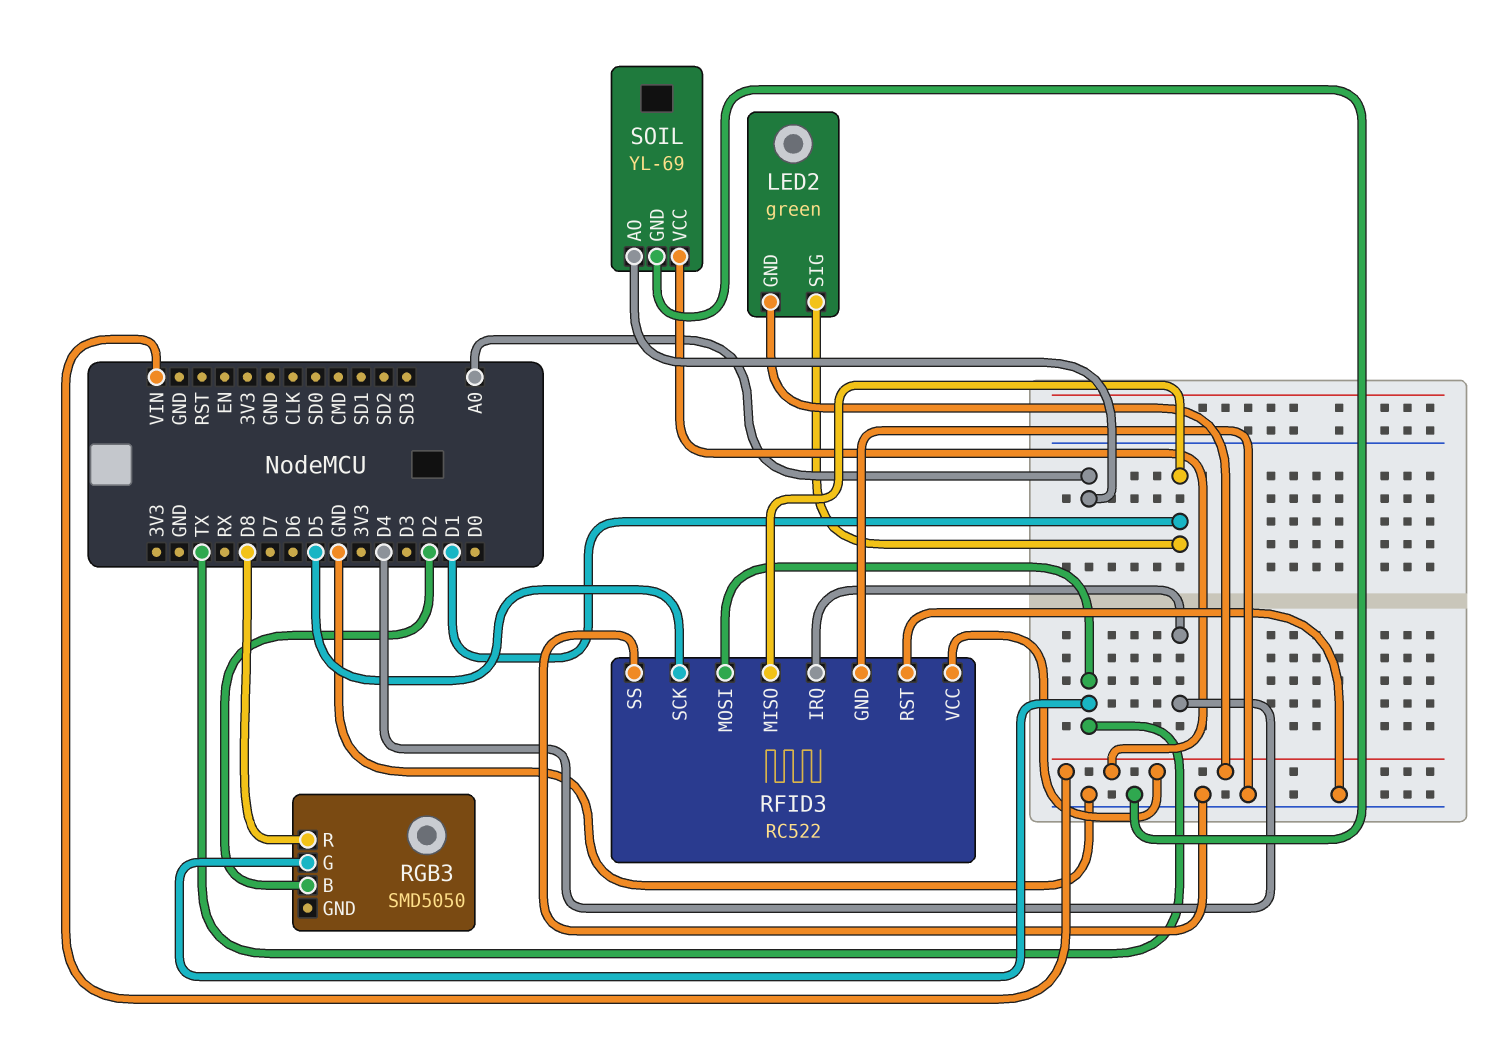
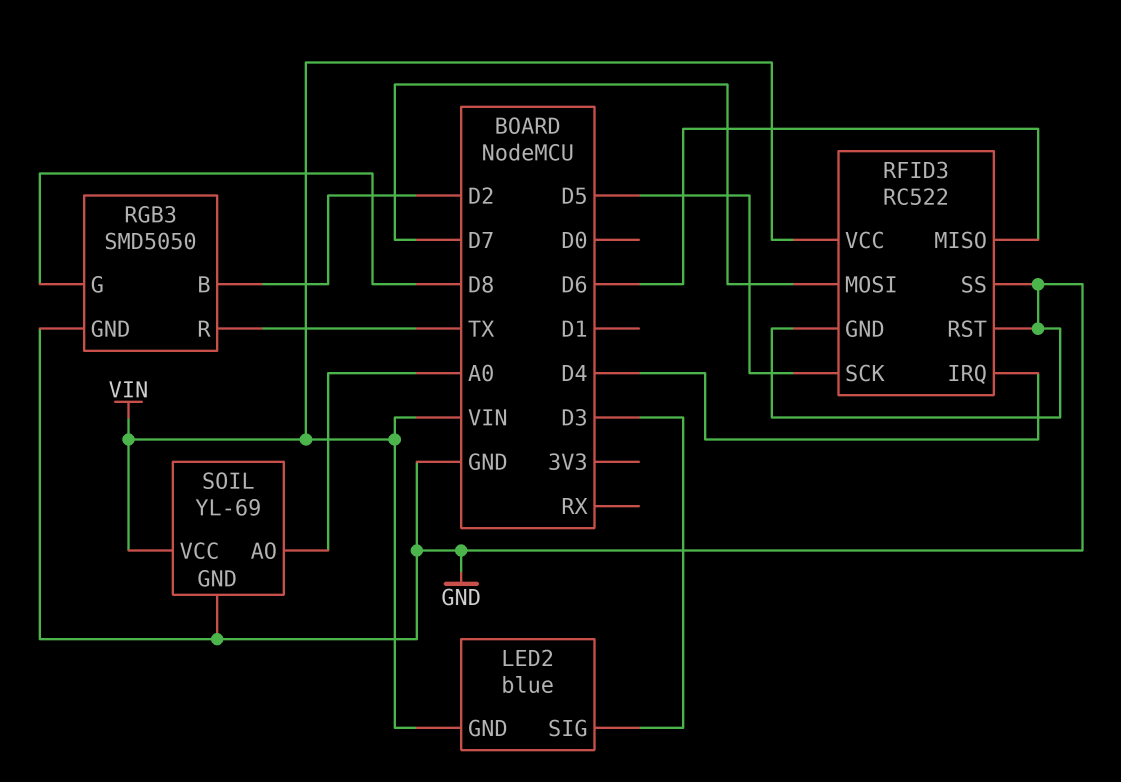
LED2: green -> blue
LED2 pin SIG: D1 -> D3
RFID3 pin MISO: D1 -> D6
RFID3 pin MOSI: TX -> D7
RGB3 pin G: TX -> D8
RGB3 pin GND: none -> GND
RGB3 pin R: D8 -> TX

